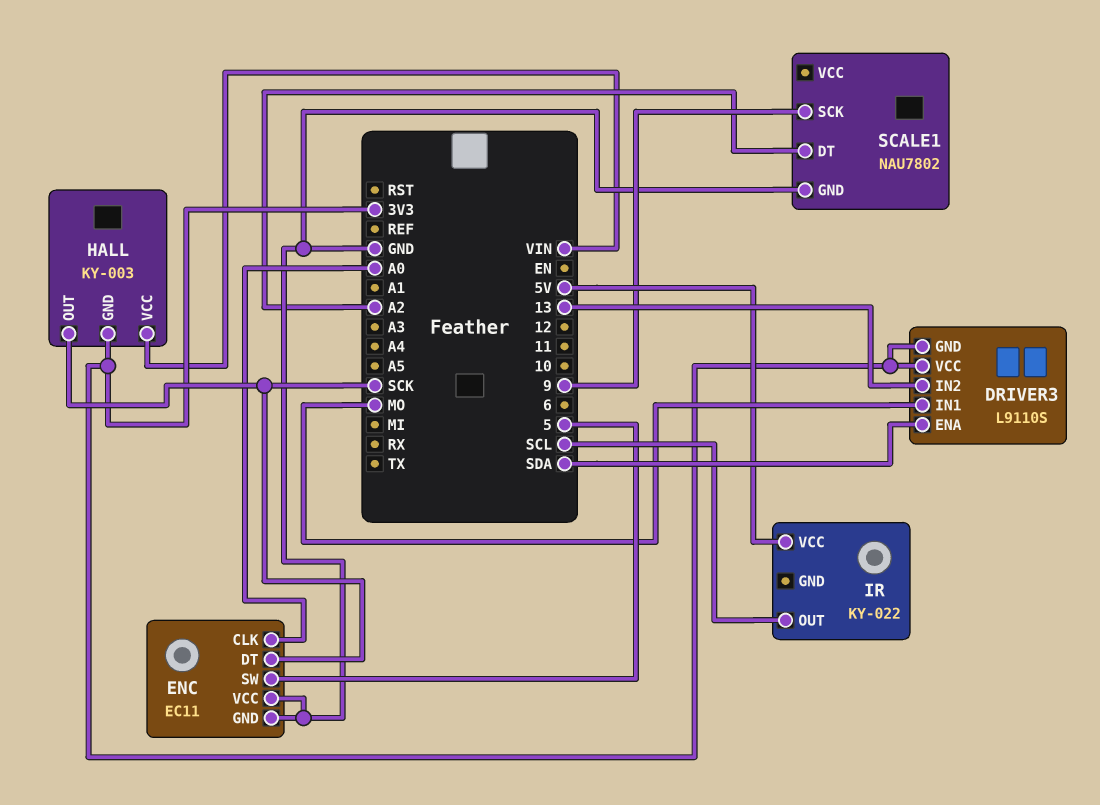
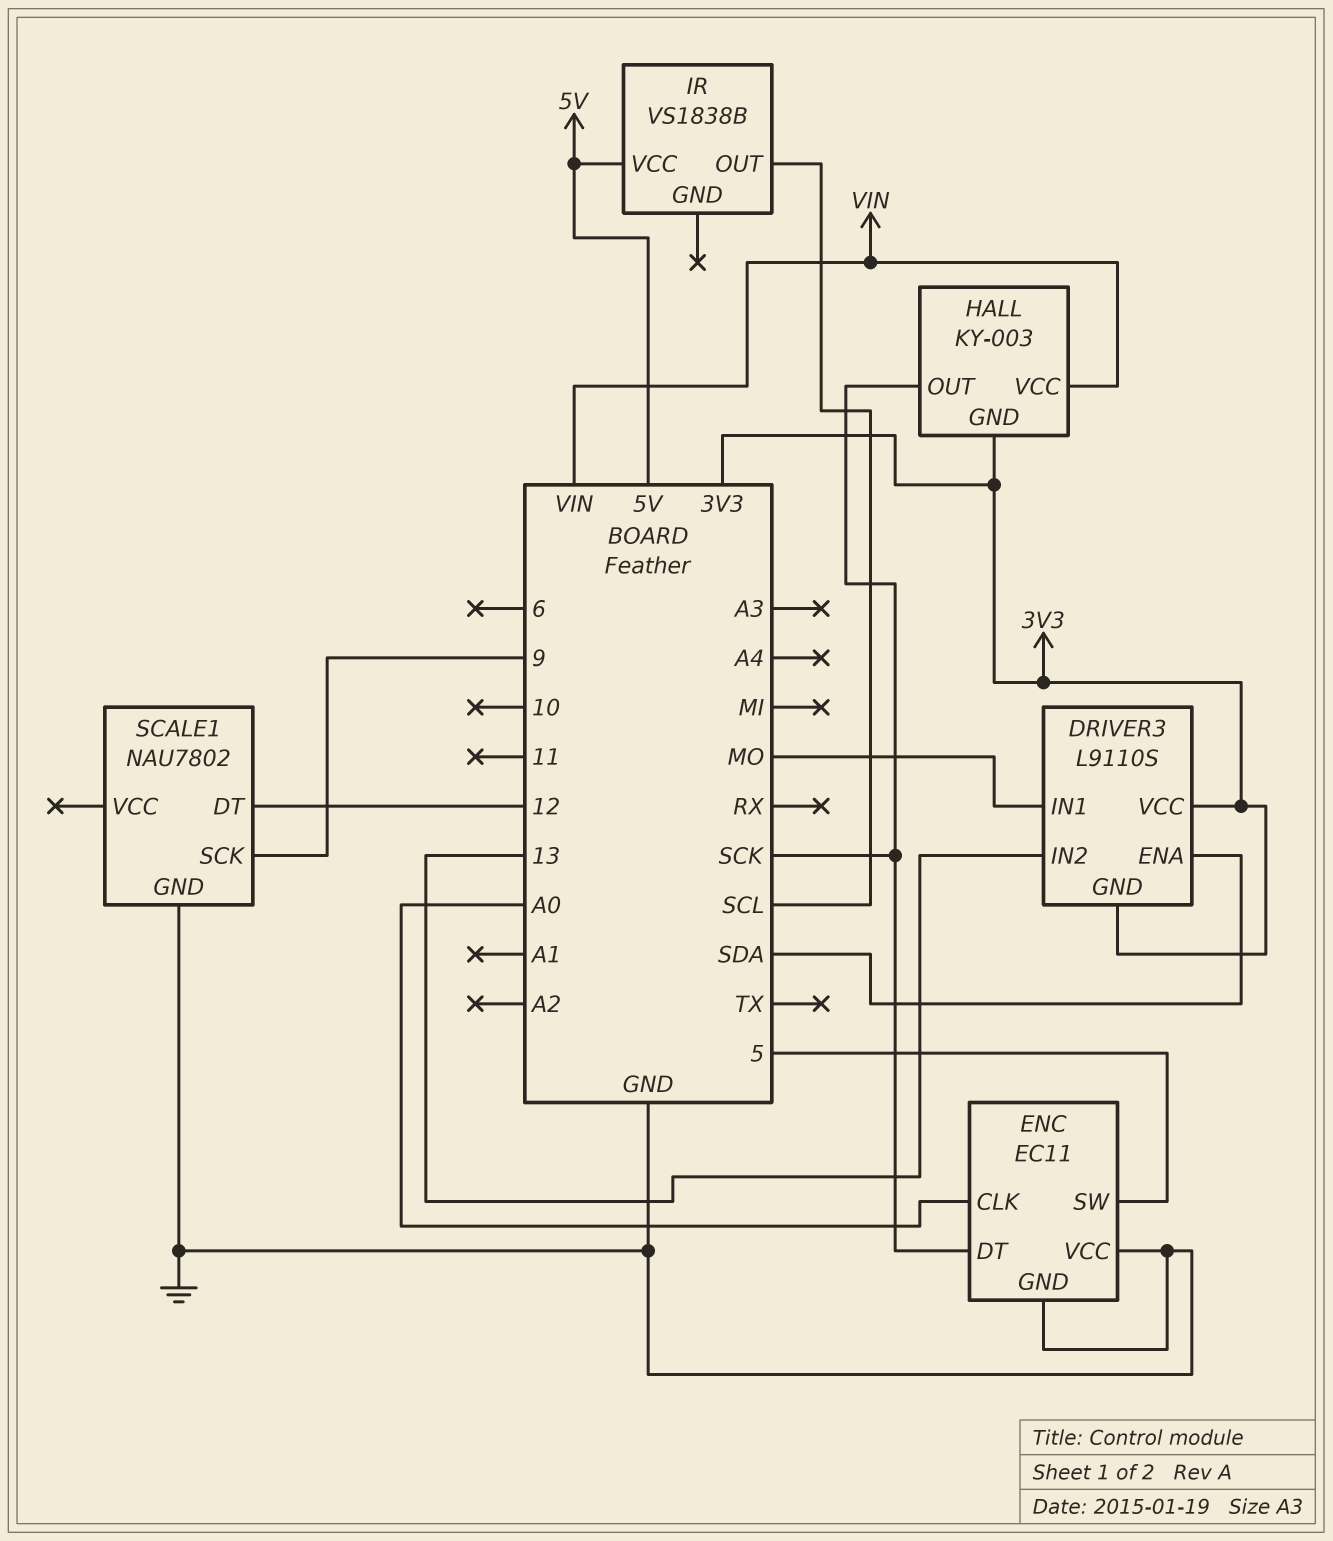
IR: KY-022 -> VS1838B
SCALE1 pin DT: A2 -> 12

